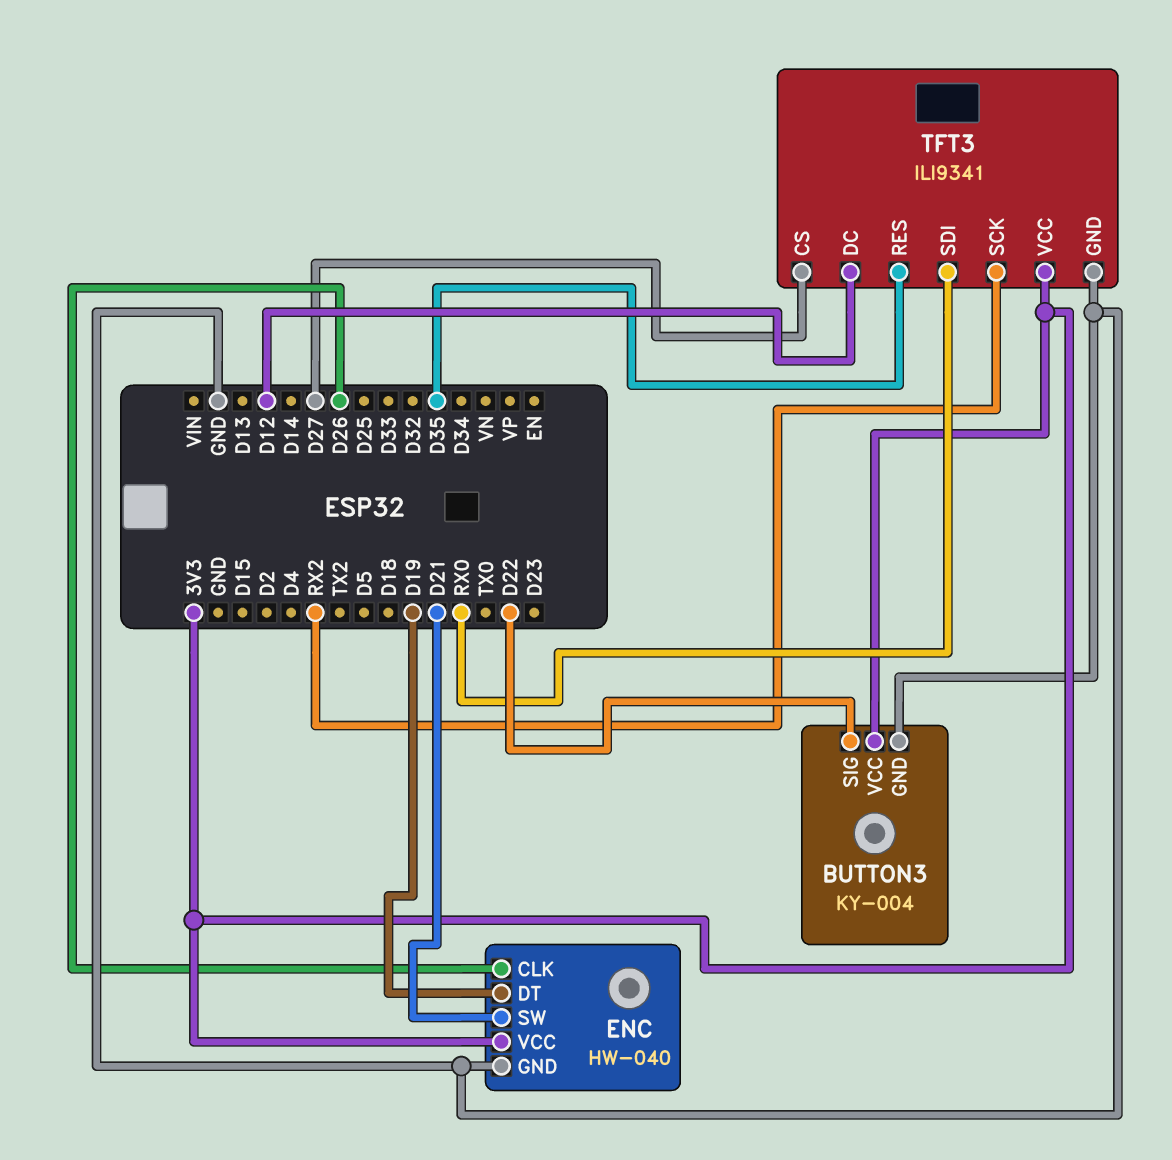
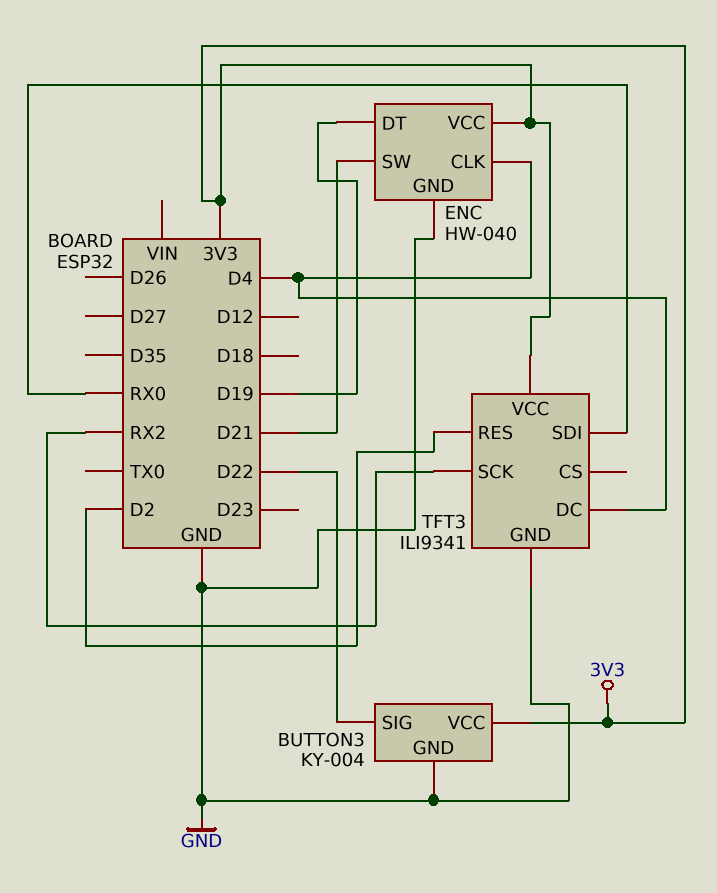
ENC pin CLK: D26 -> D4
TFT3 pin CS: D27 -> none
TFT3 pin DC: D12 -> D4
TFT3 pin RES: D35 -> D2

